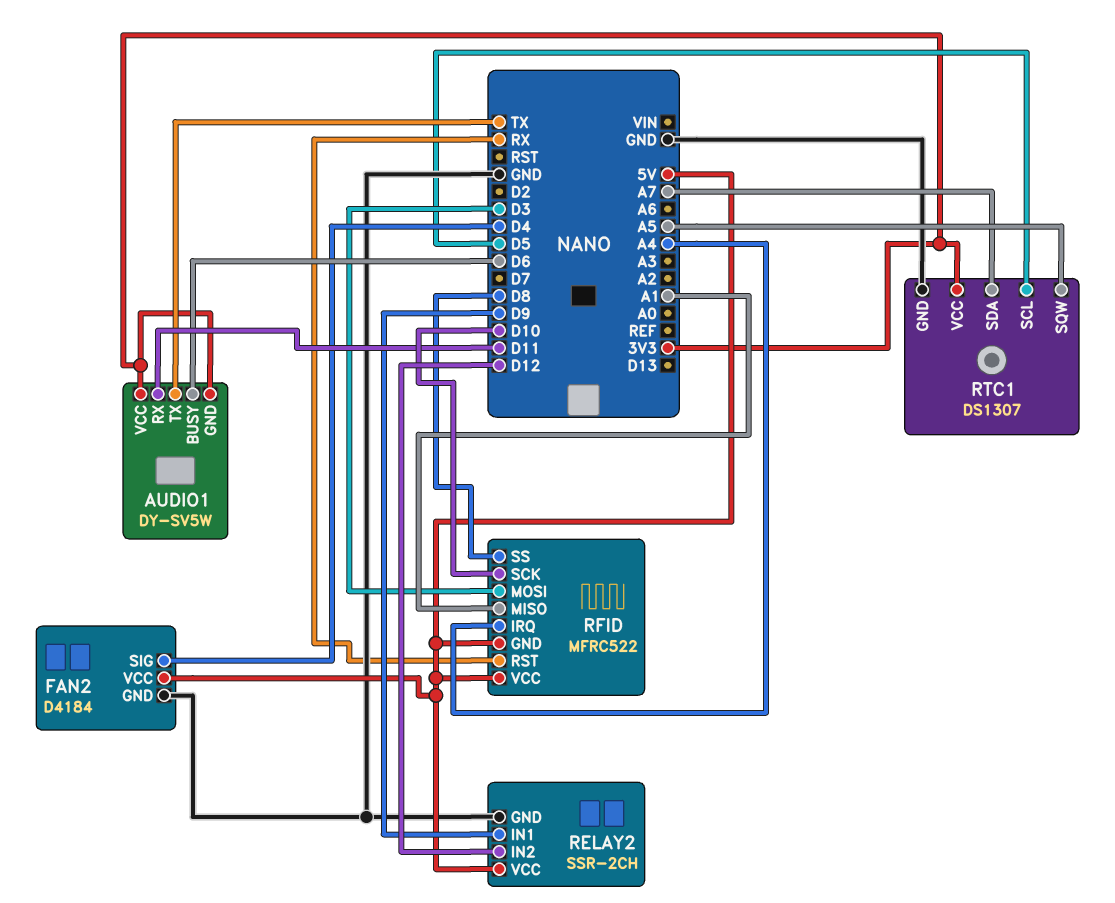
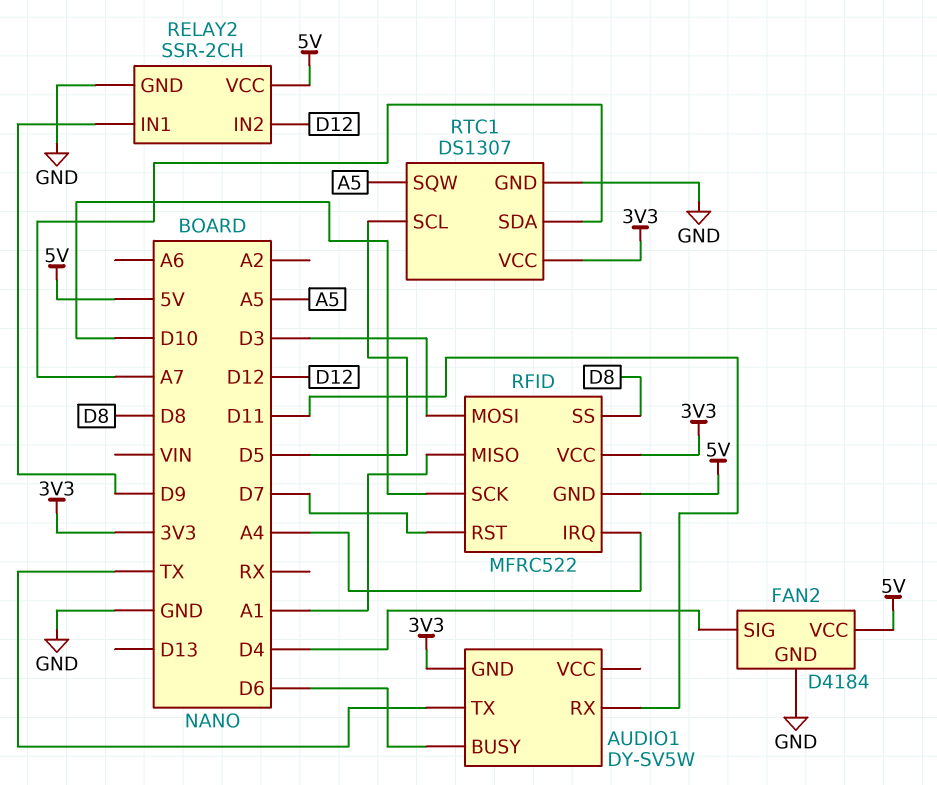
AUDIO1 pin VCC: 3V3 -> none
RFID pin RST: RX -> D7
RFID pin VCC: 5V -> 3V3

